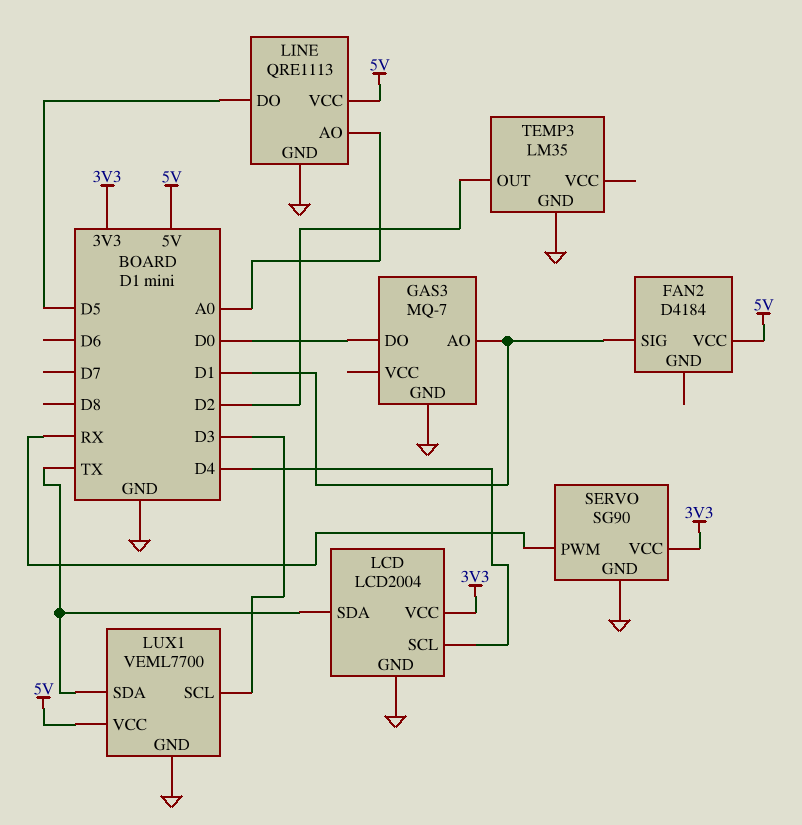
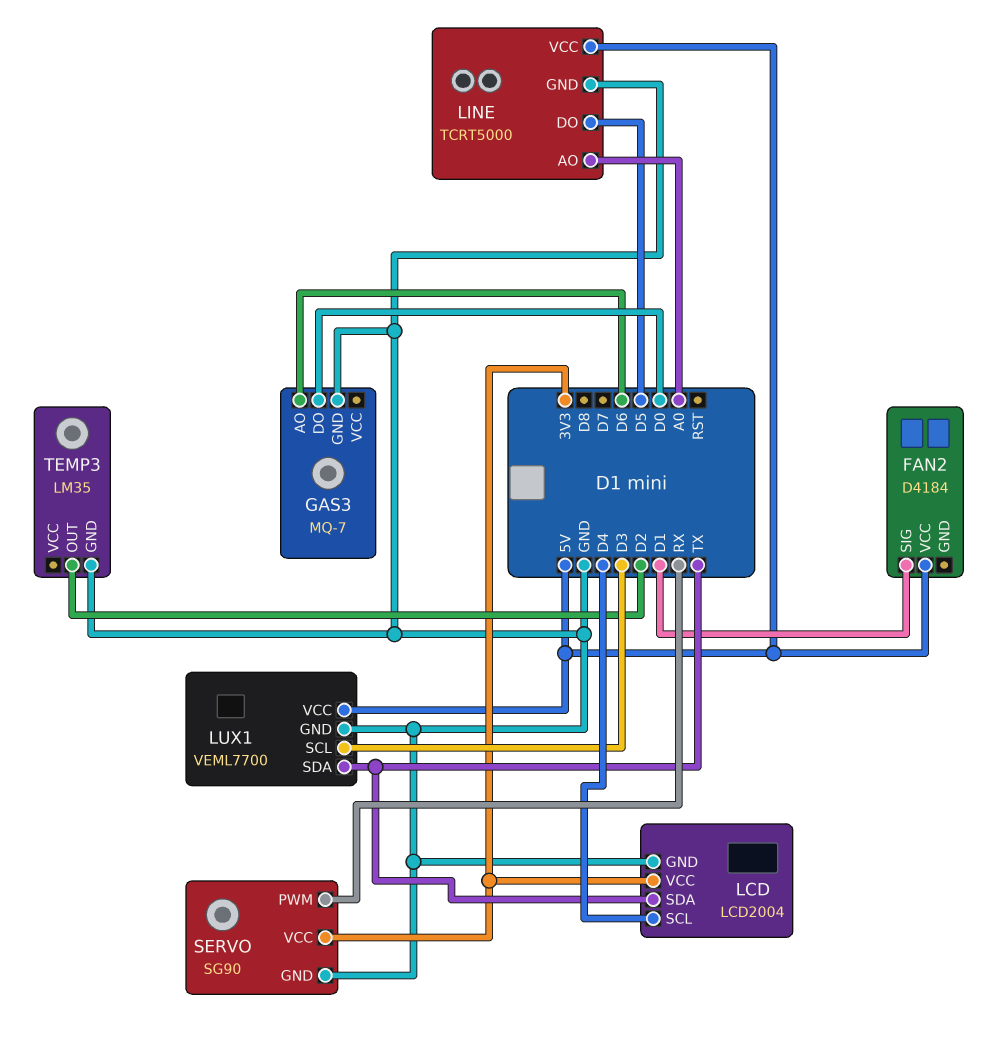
GAS3 pin AO: D1 -> D6
LINE: QRE1113 -> TCRT5000

